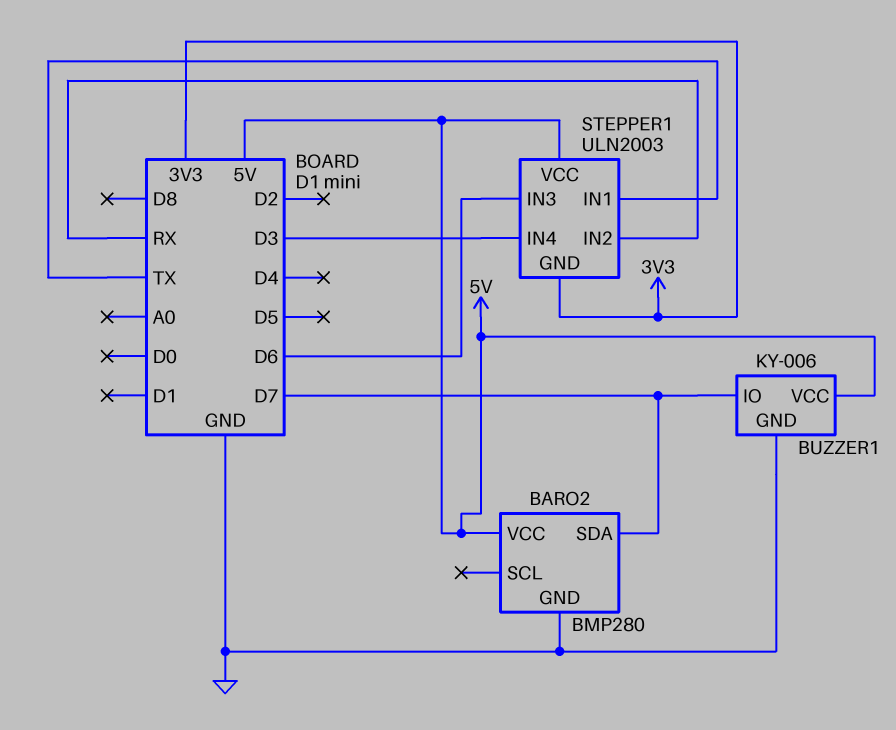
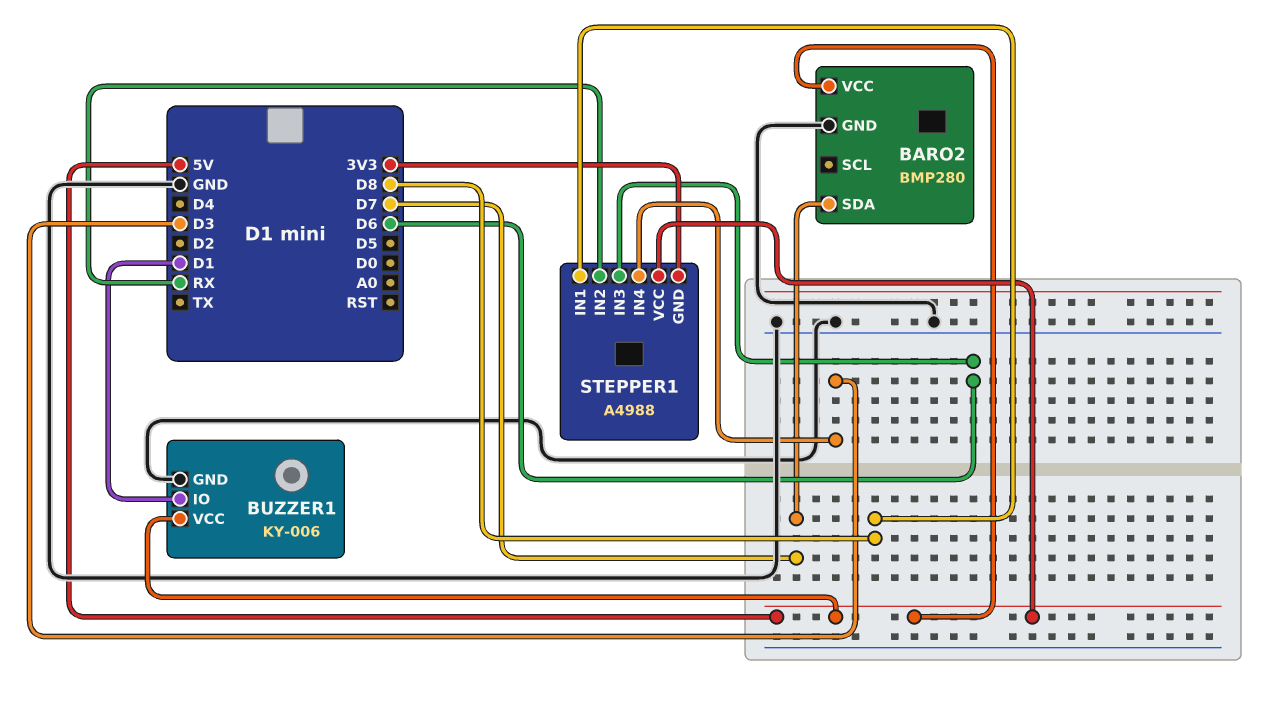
BUZZER1 pin IO: D7 -> D1
STEPPER1: ULN2003 -> A4988
STEPPER1 pin IN1: TX -> D8

